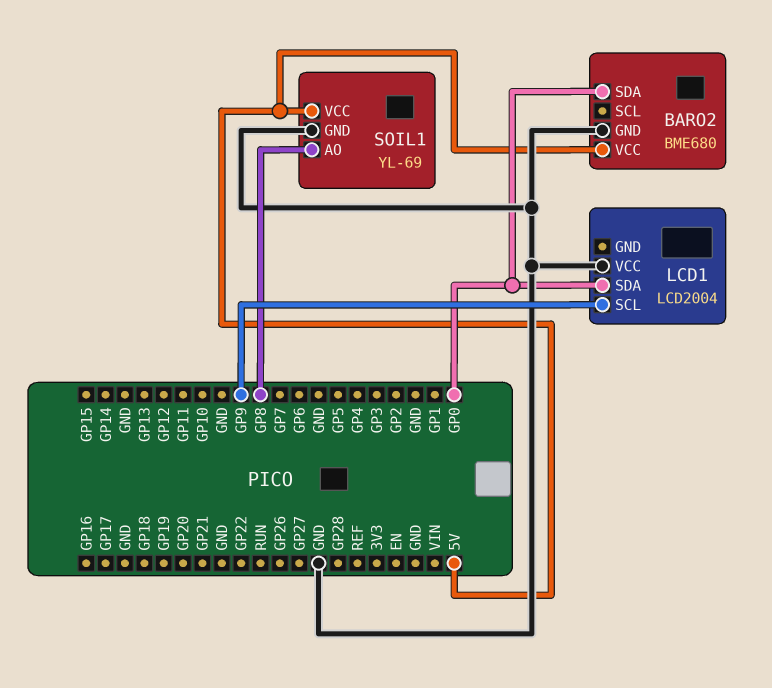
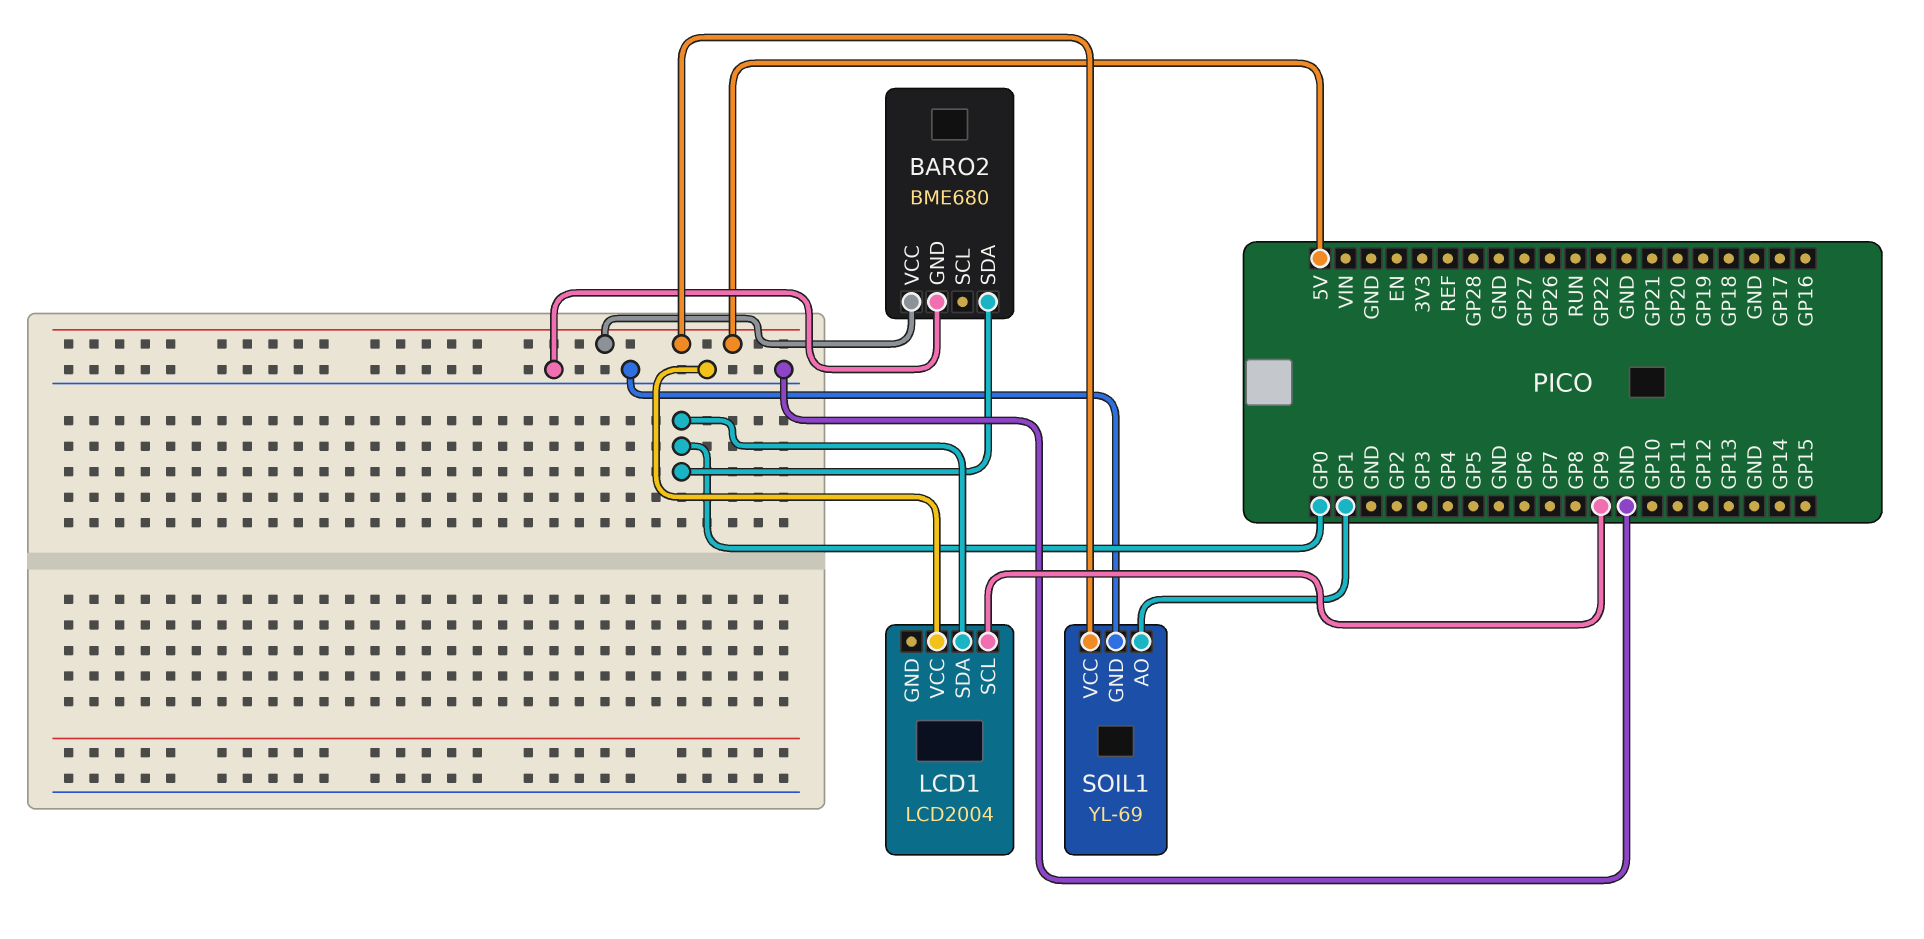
SOIL1 pin AO: GP8 -> GP1

